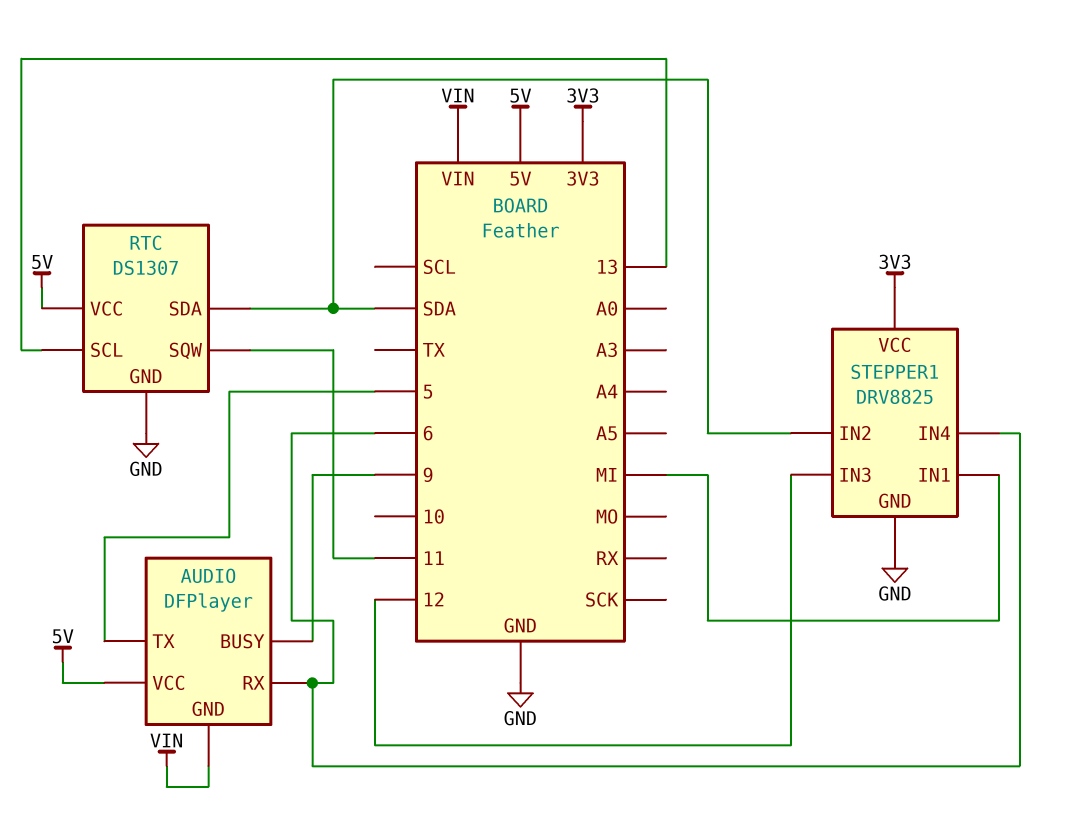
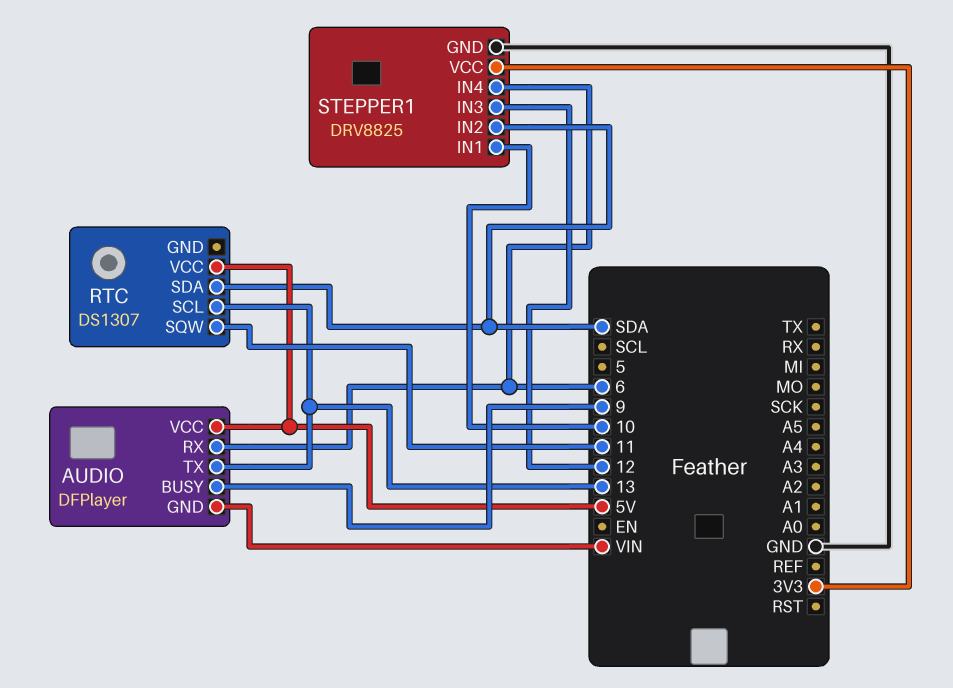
AUDIO pin TX: 5 -> 13
RTC pin GND: GND -> none
STEPPER1 pin IN1: MI -> 10

